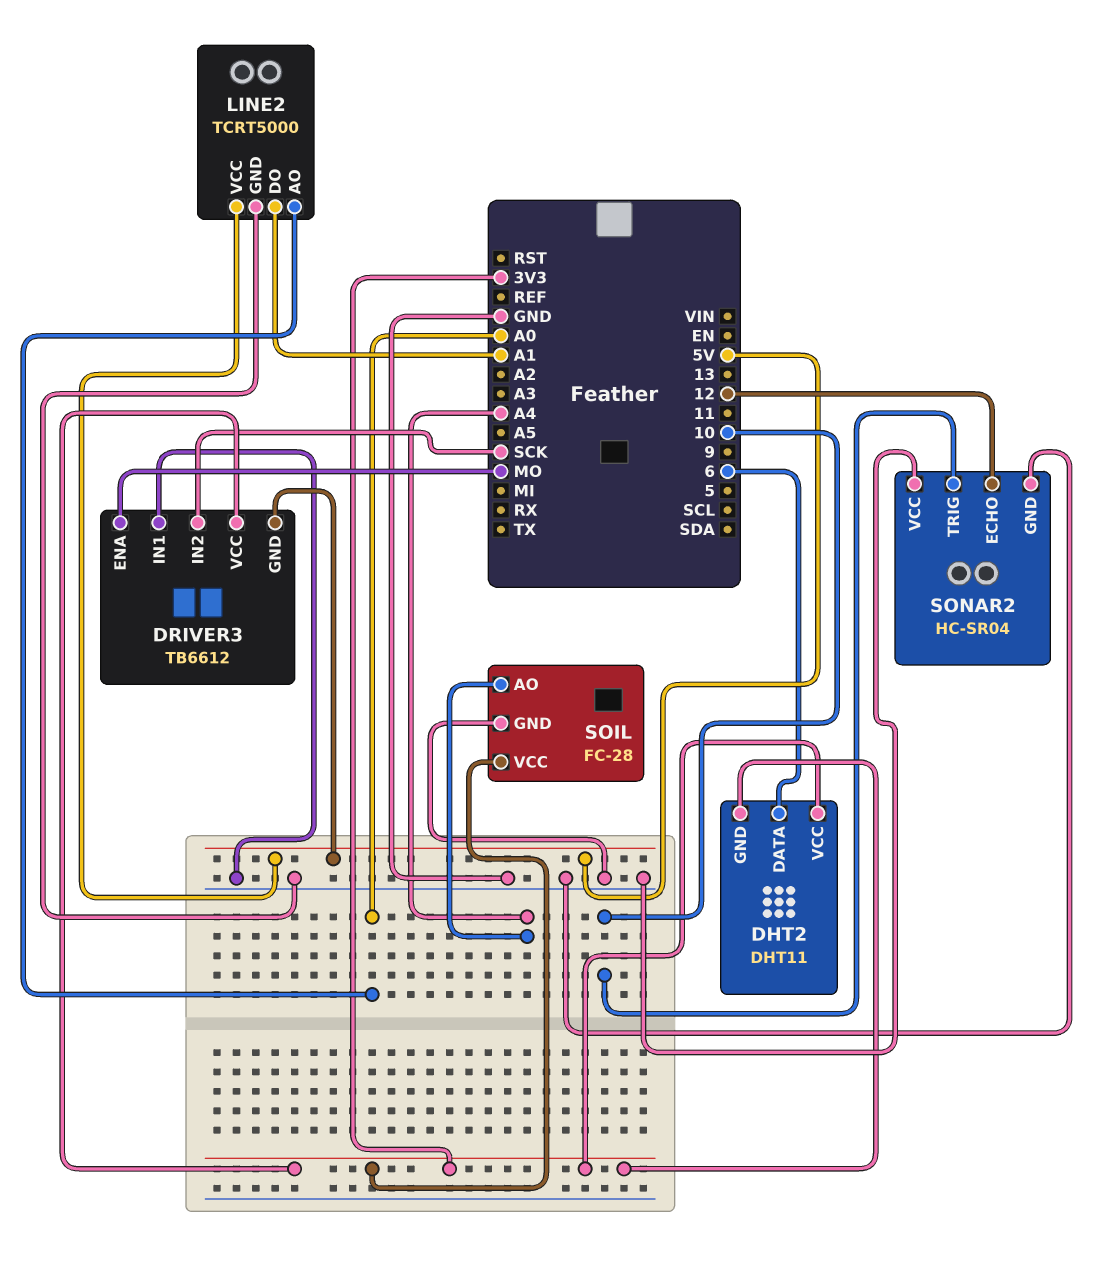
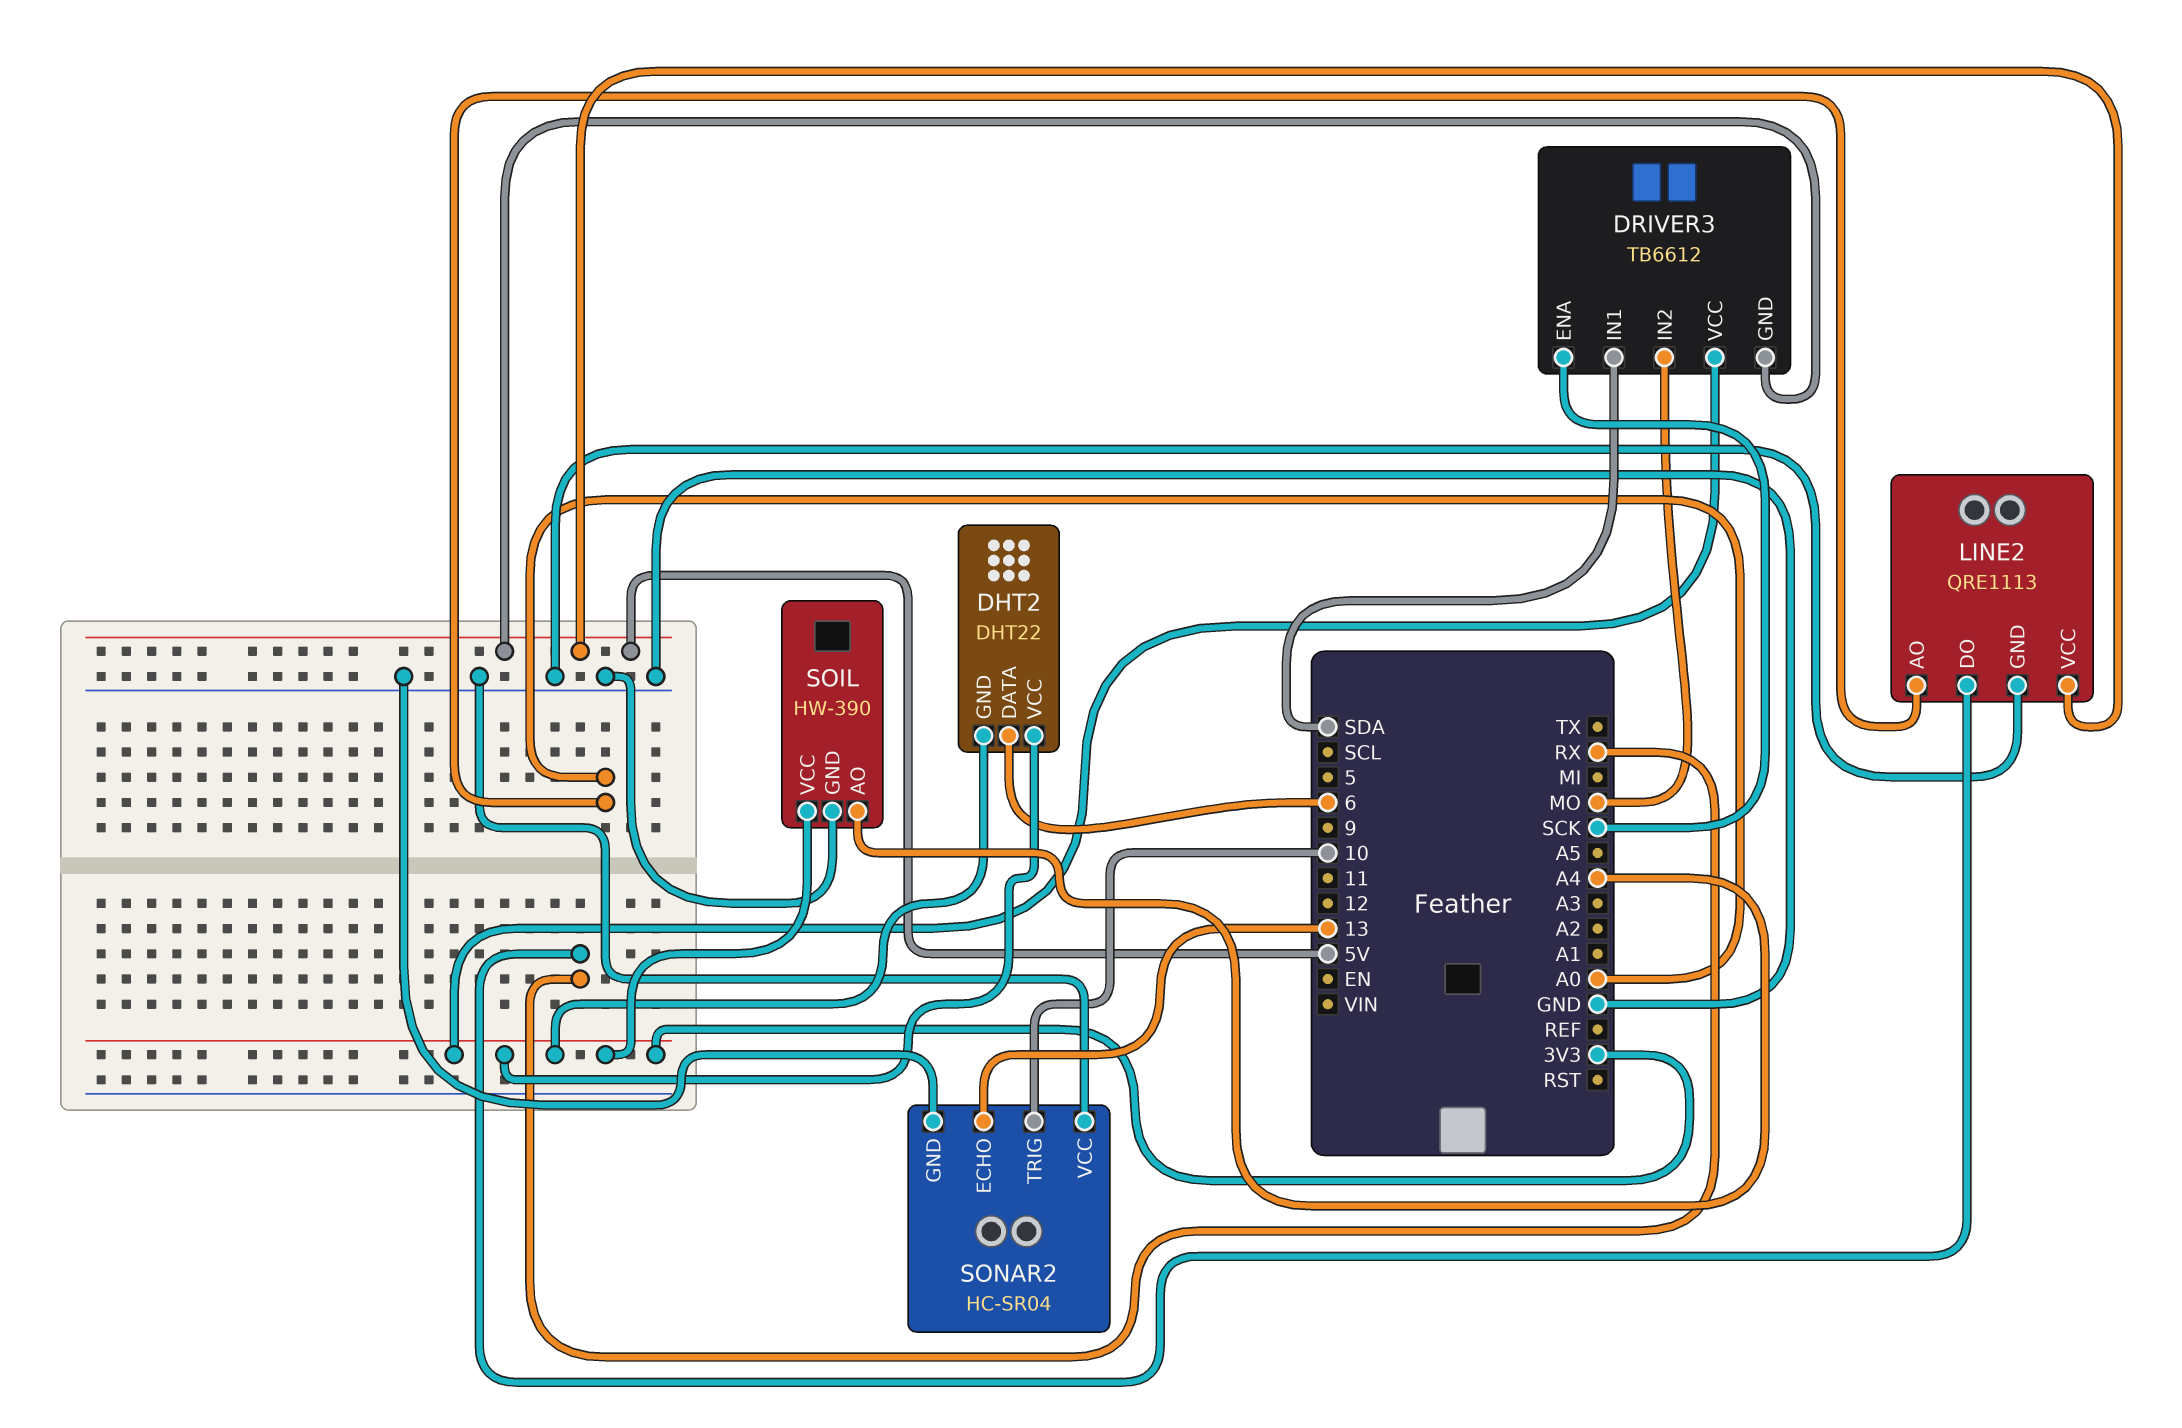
DHT2: DHT11 -> DHT22
DRIVER3 pin ENA: MO -> SCK
DRIVER3 pin IN1: GND -> SDA
DRIVER3 pin IN2: SCK -> MO
LINE2: TCRT5000 -> QRE1113
LINE2 pin DO: A1 -> RX
SOIL: FC-28 -> HW-390
SONAR2 pin ECHO: 12 -> 13

